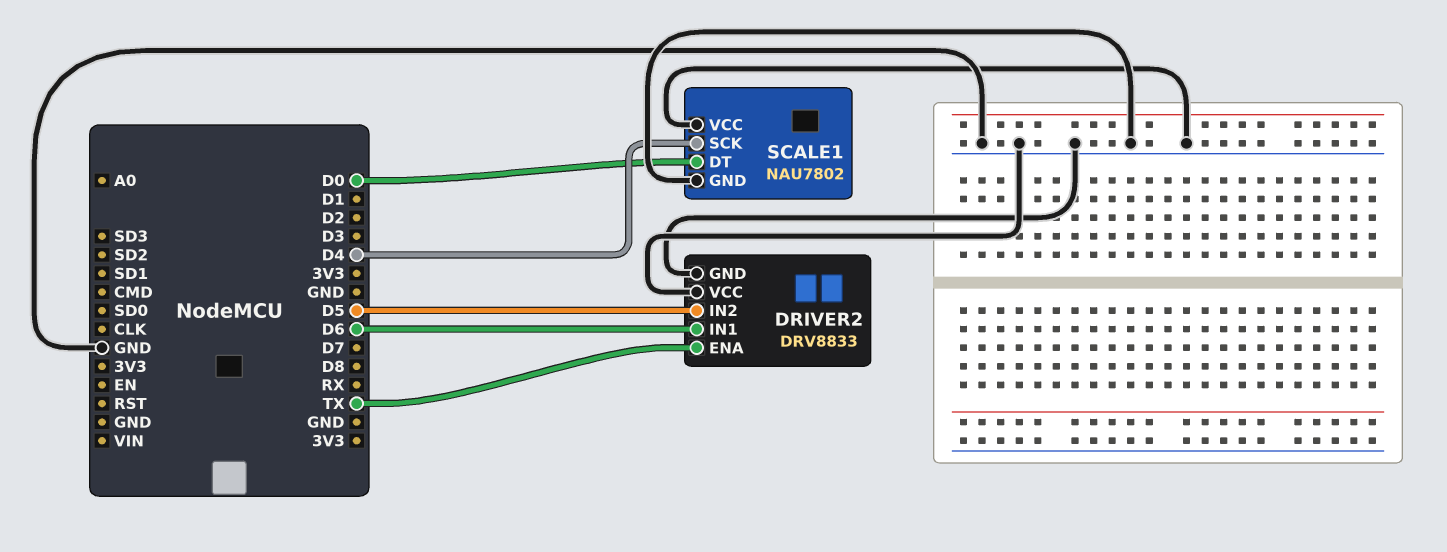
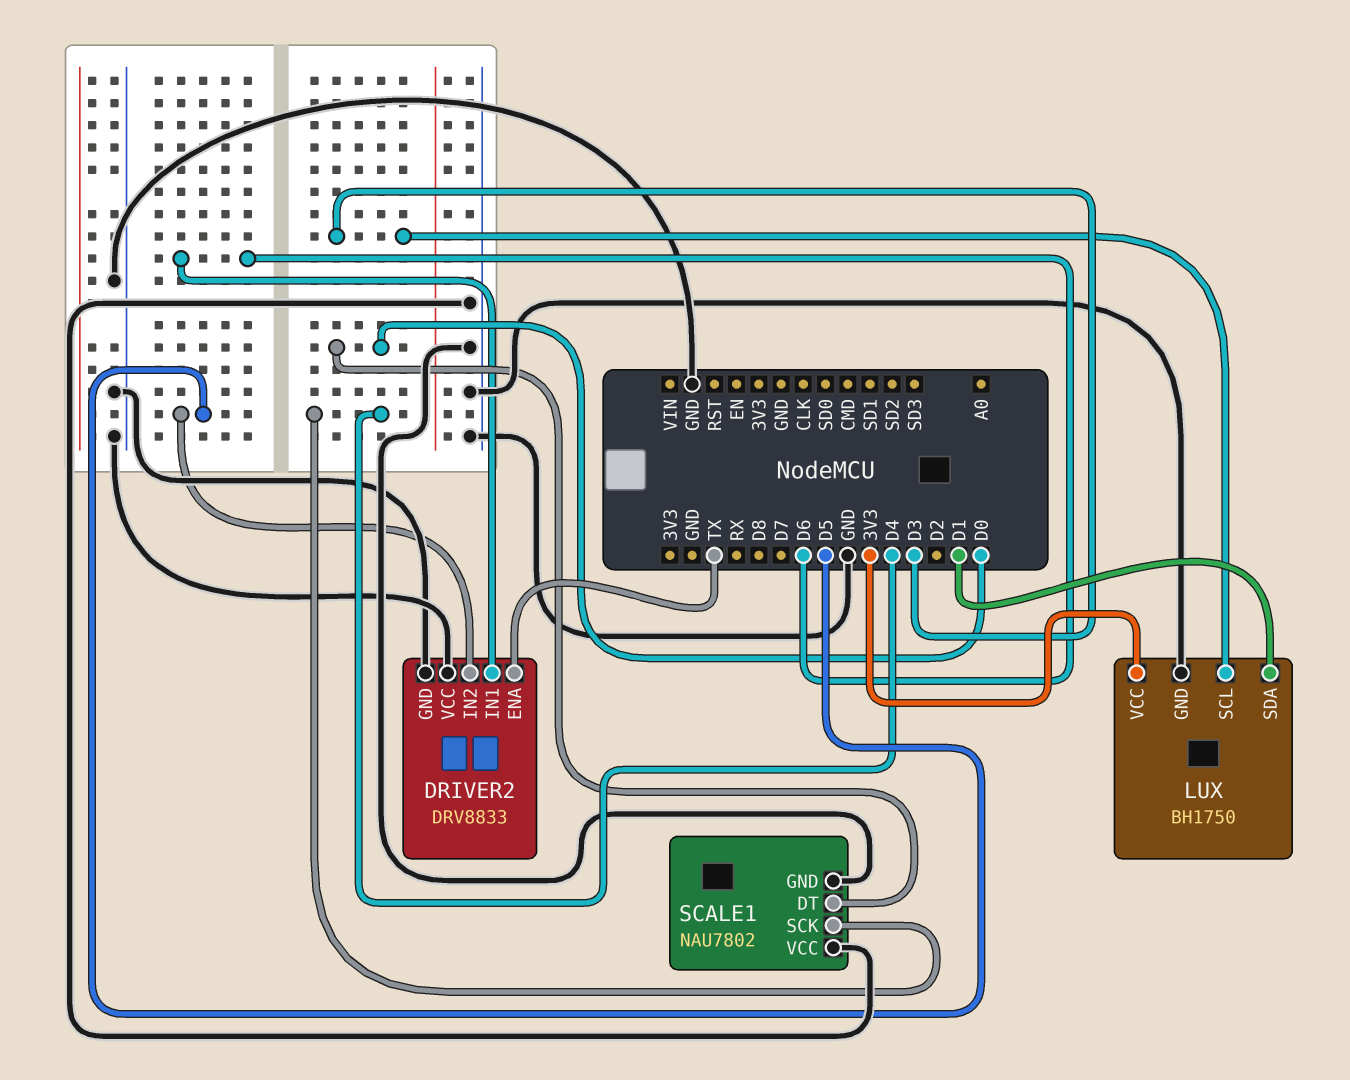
LUX: none -> BH1750
LUX pin GND: none -> GND
LUX pin SCL: none -> D3
LUX pin SDA: none -> D1
LUX pin VCC: none -> 3V3

